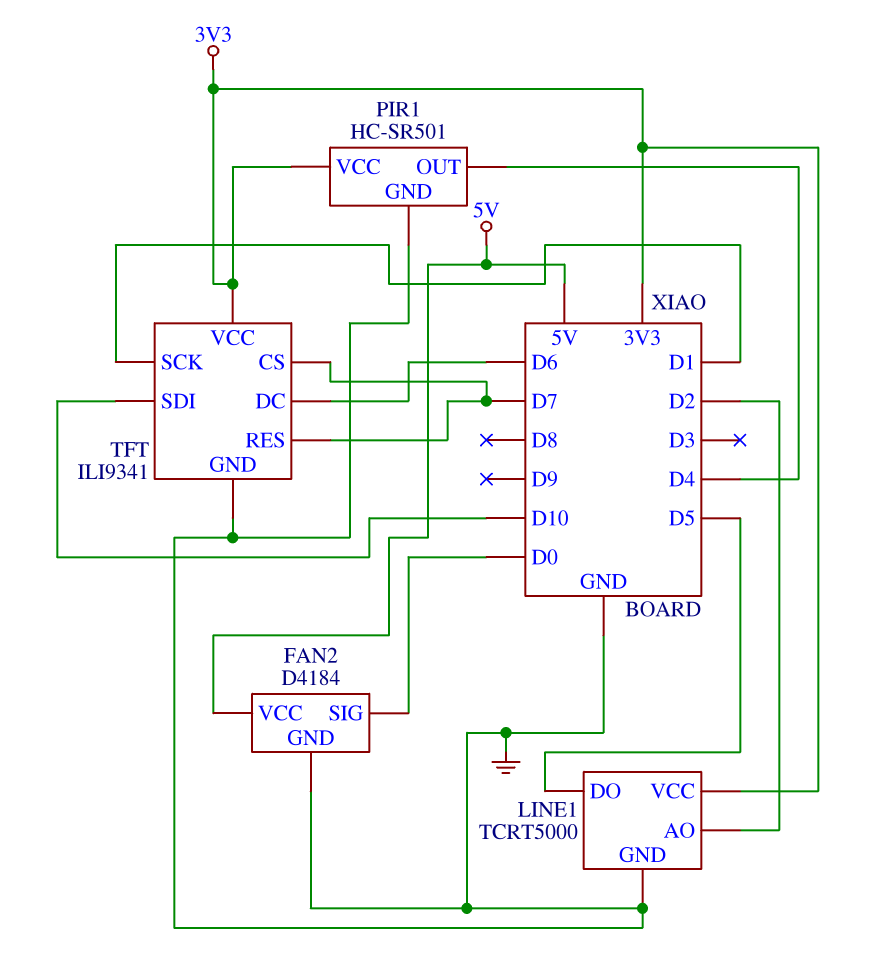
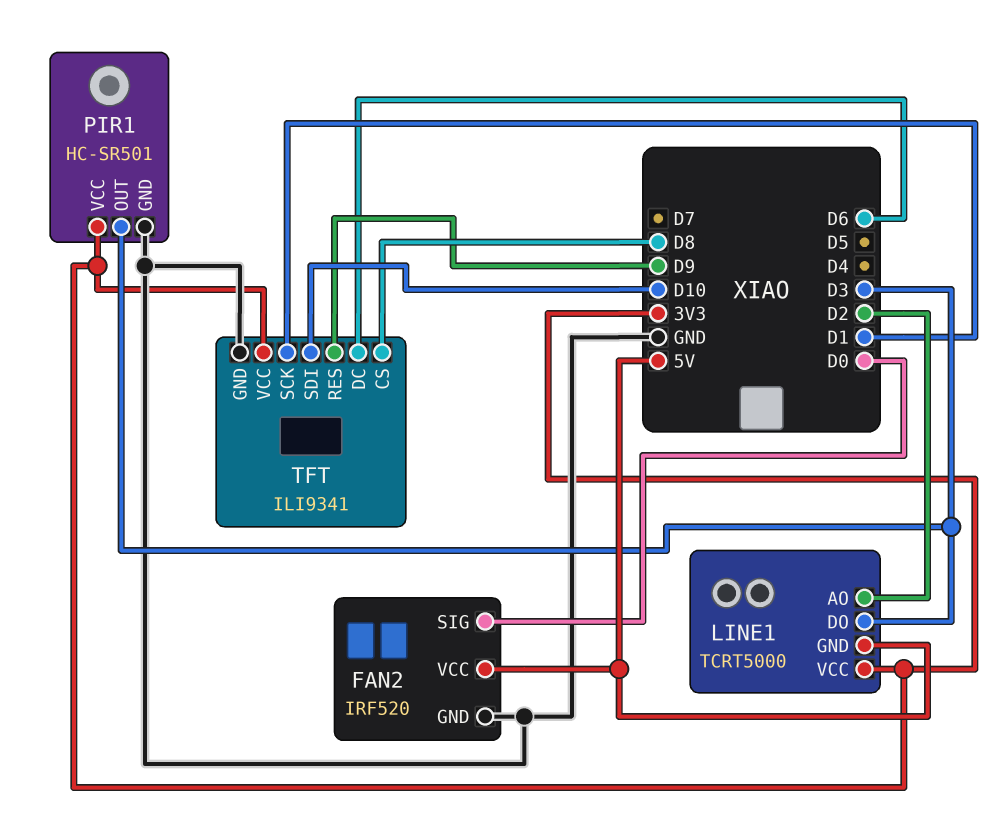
FAN2: D4184 -> IRF520
LINE1 pin DO: D5 -> D3
LINE1 pin GND: GND -> 5V
PIR1 pin OUT: D4 -> D3
TFT pin CS: D7 -> D8
TFT pin RES: D7 -> D9

